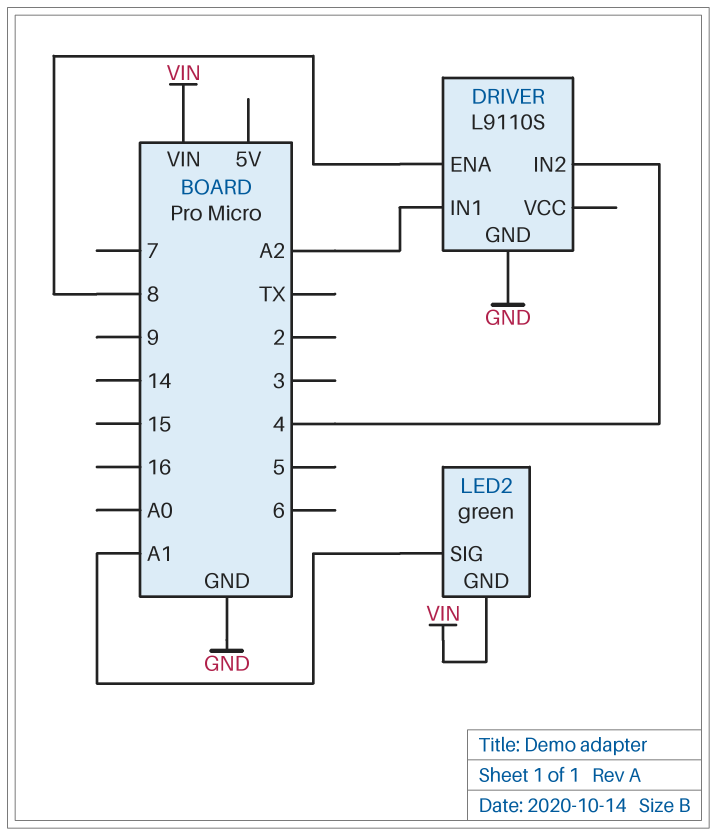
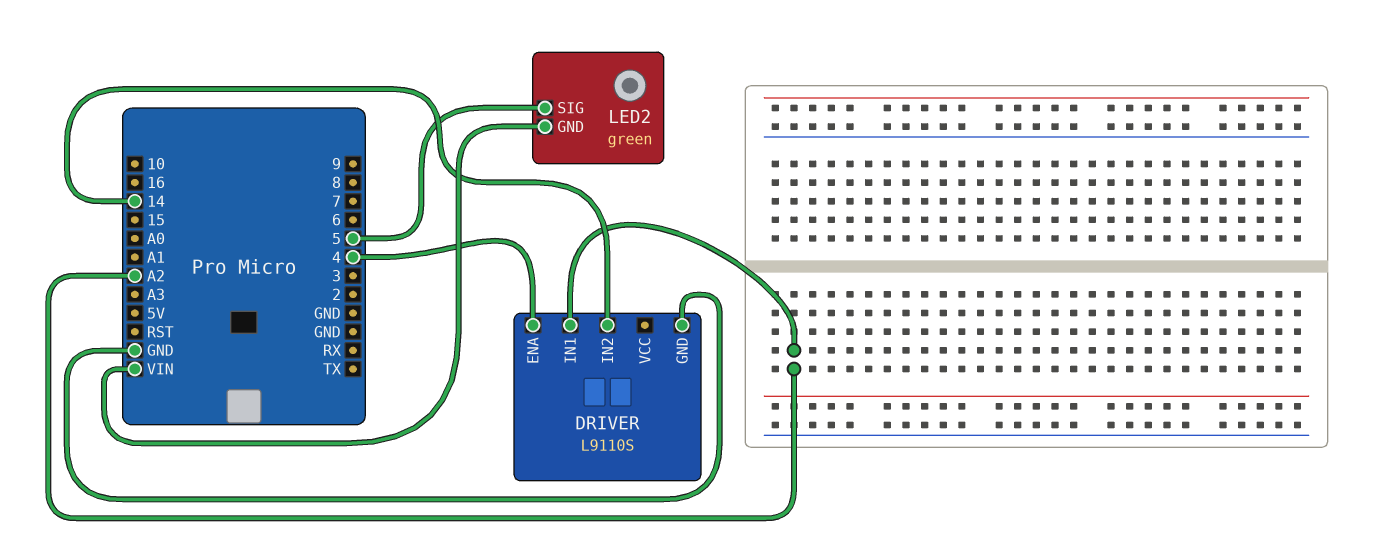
DRIVER pin ENA: 8 -> 4
DRIVER pin IN2: 4 -> 14
LED2 pin SIG: A1 -> 5

